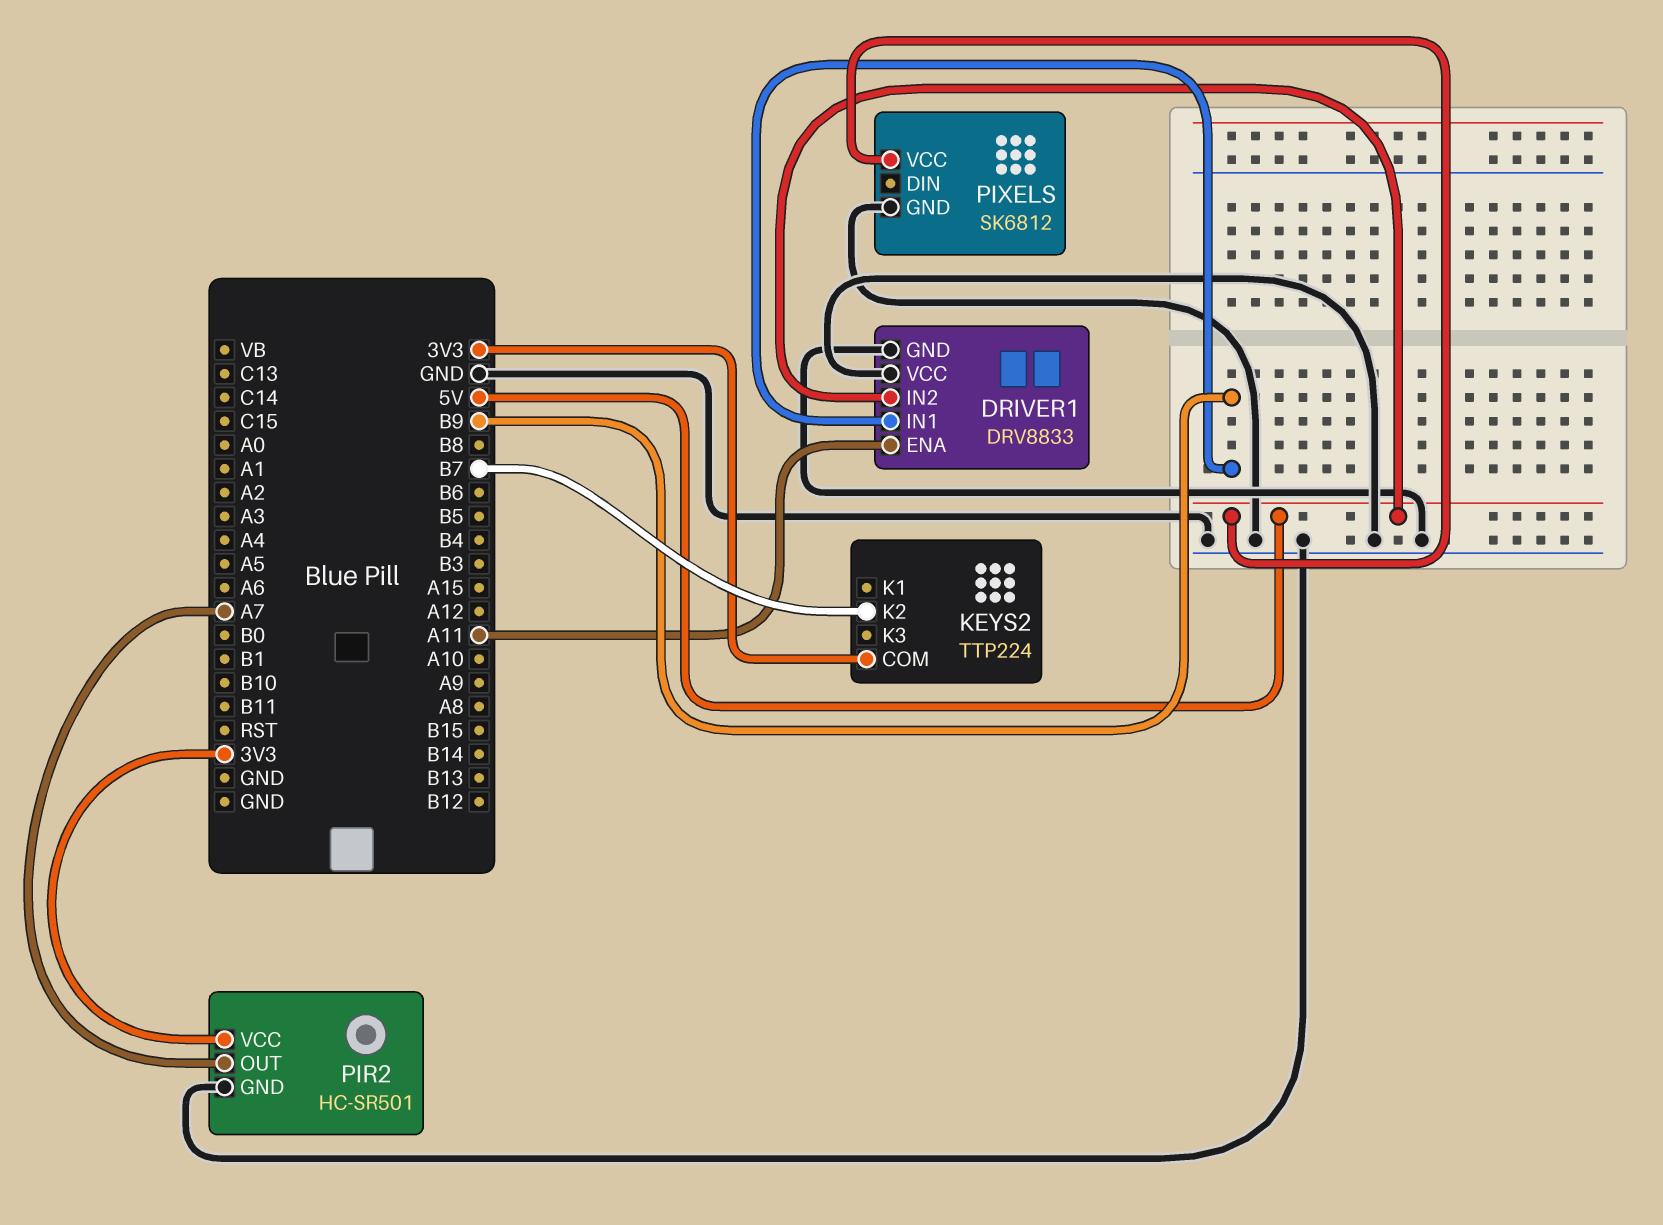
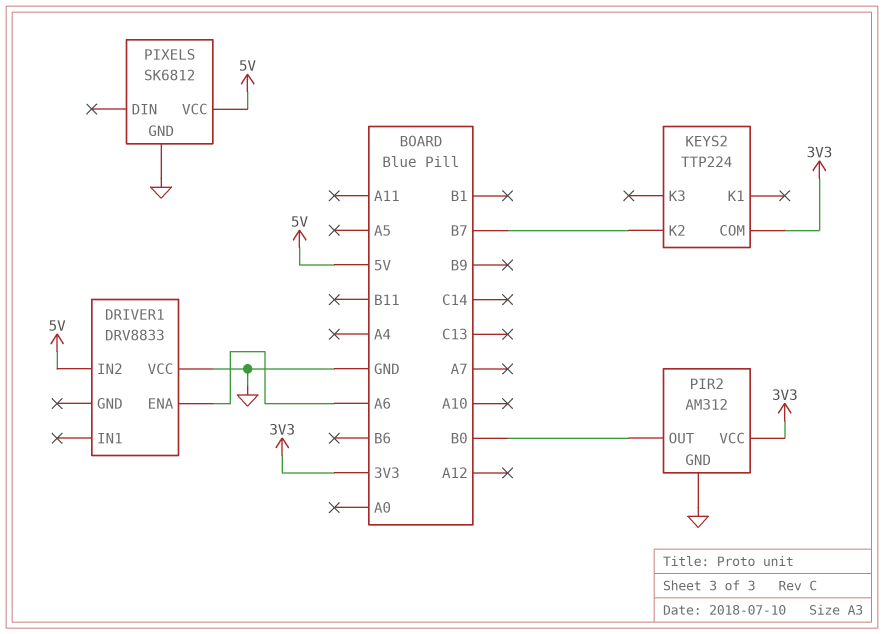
DRIVER1 pin ENA: A11 -> A6
DRIVER1 pin GND: GND -> none
DRIVER1 pin IN1: B9 -> none
PIR2: HC-SR501 -> AM312
PIR2 pin OUT: A7 -> B0

